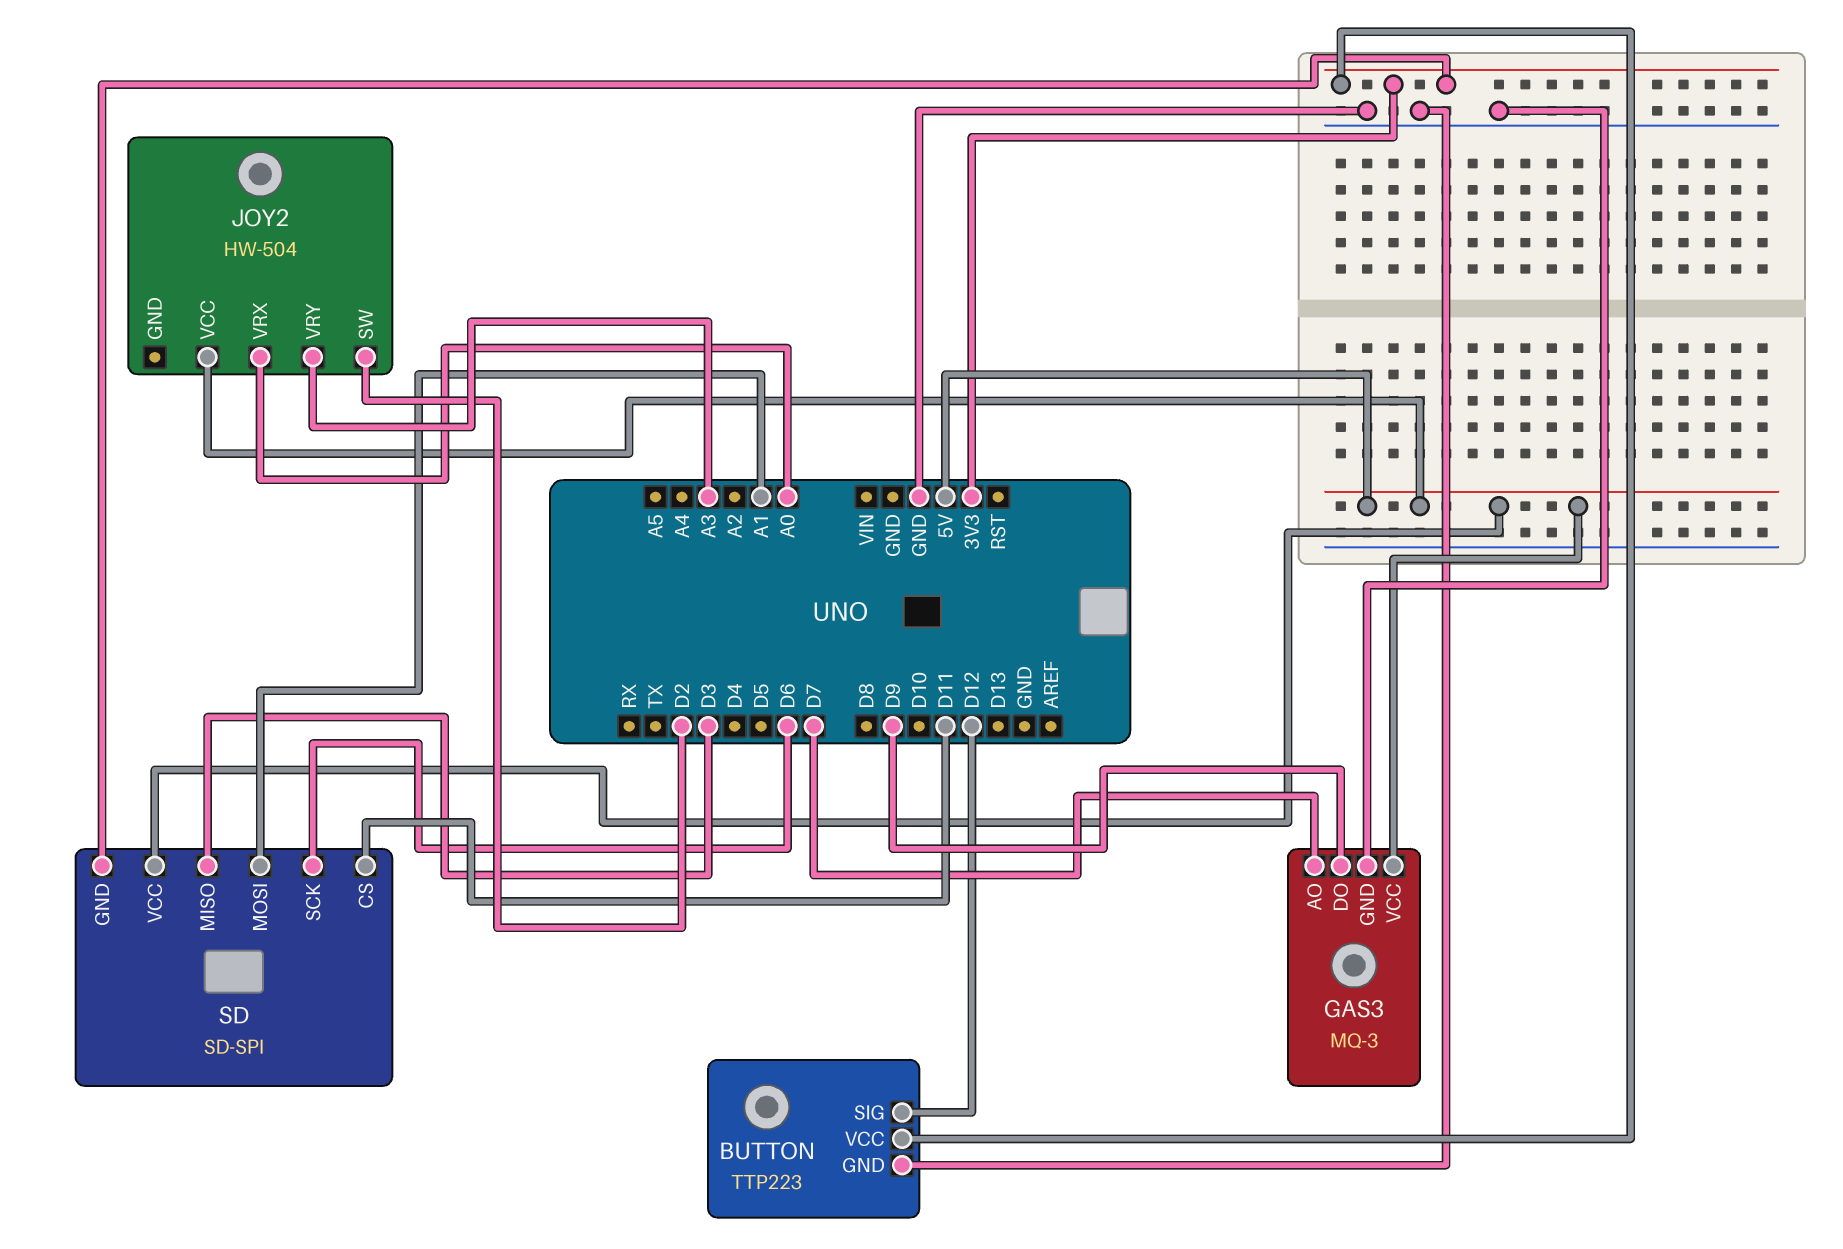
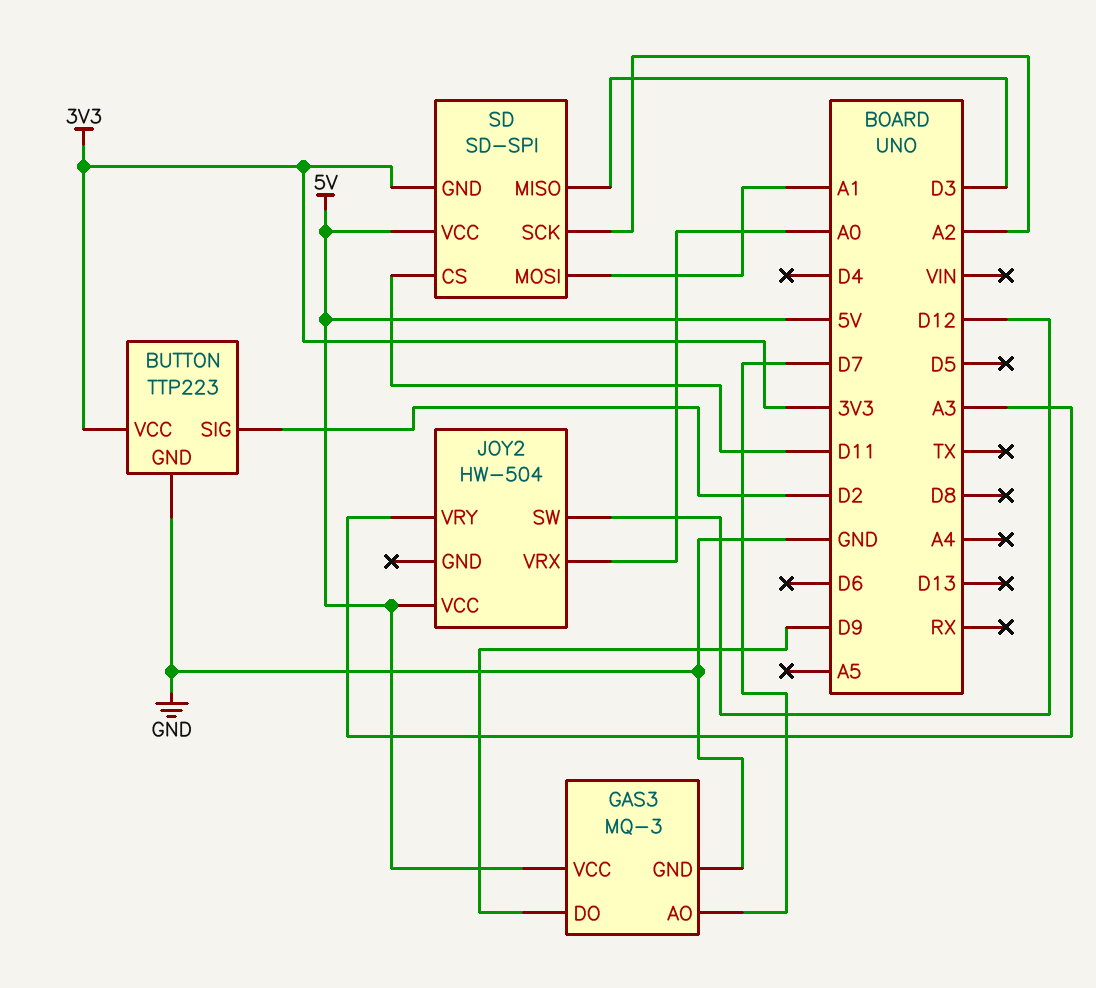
BUTTON pin SIG: D12 -> D2
JOY2 pin SW: D2 -> D12
SD pin SCK: D6 -> A2

